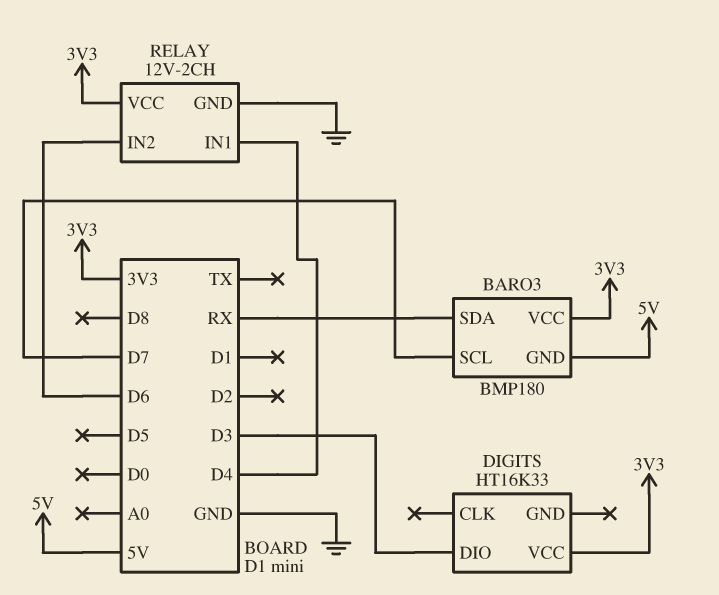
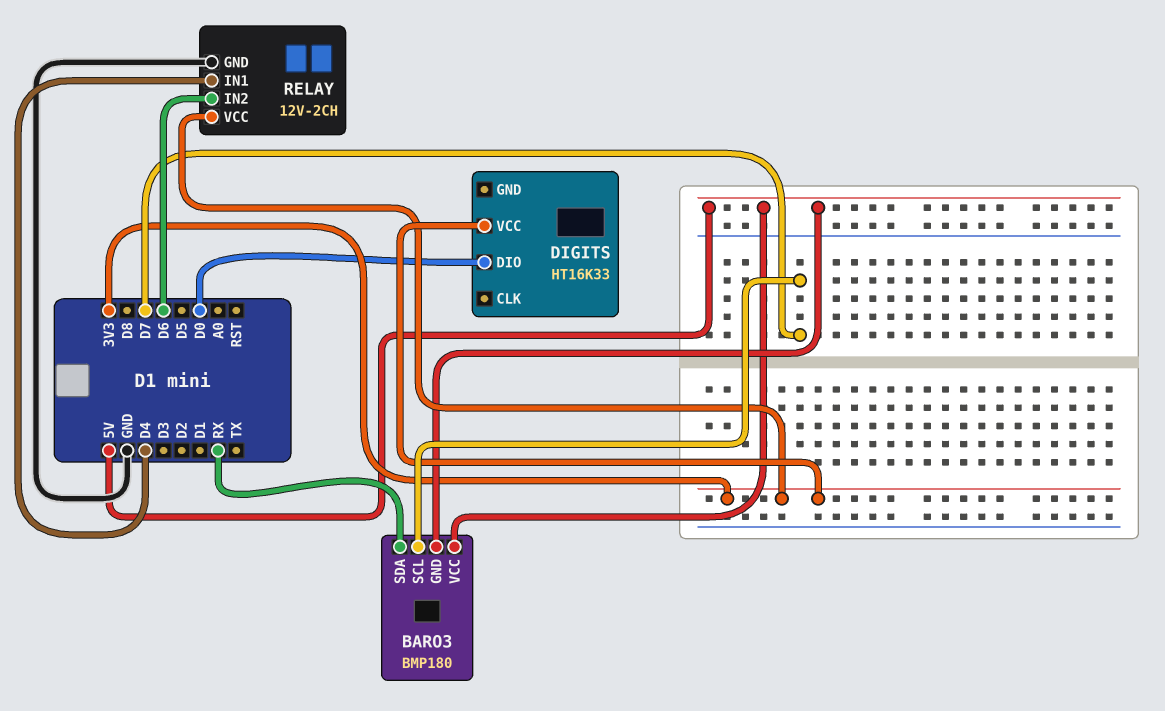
BARO3 pin VCC: 3V3 -> 5V
DIGITS pin DIO: D3 -> D0

